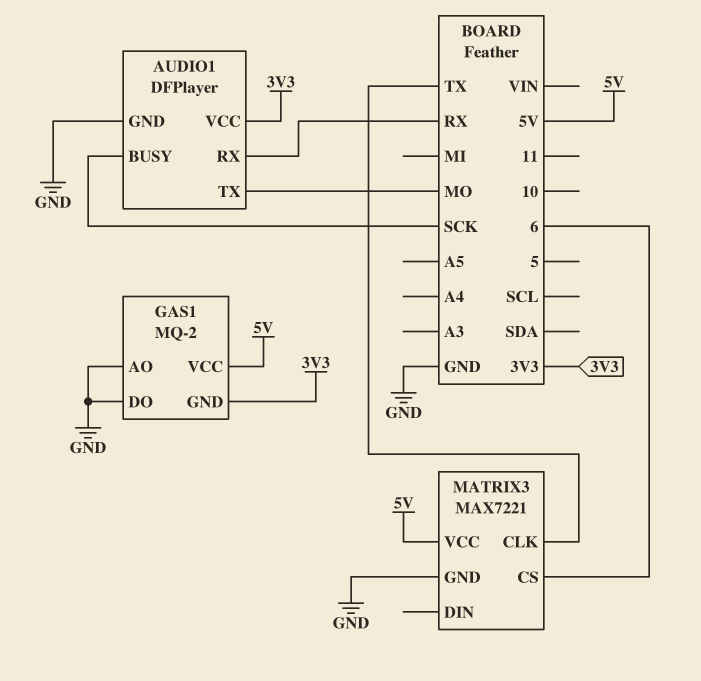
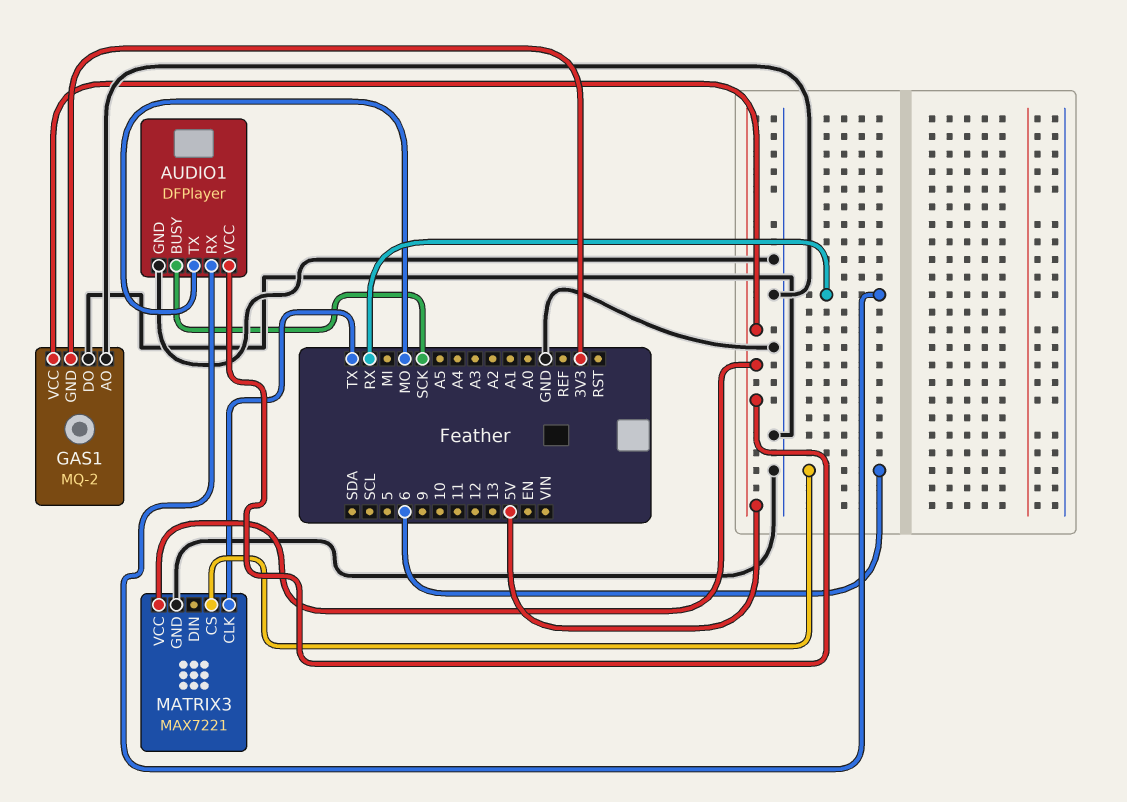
AUDIO1 pin VCC: 3V3 -> 5V

